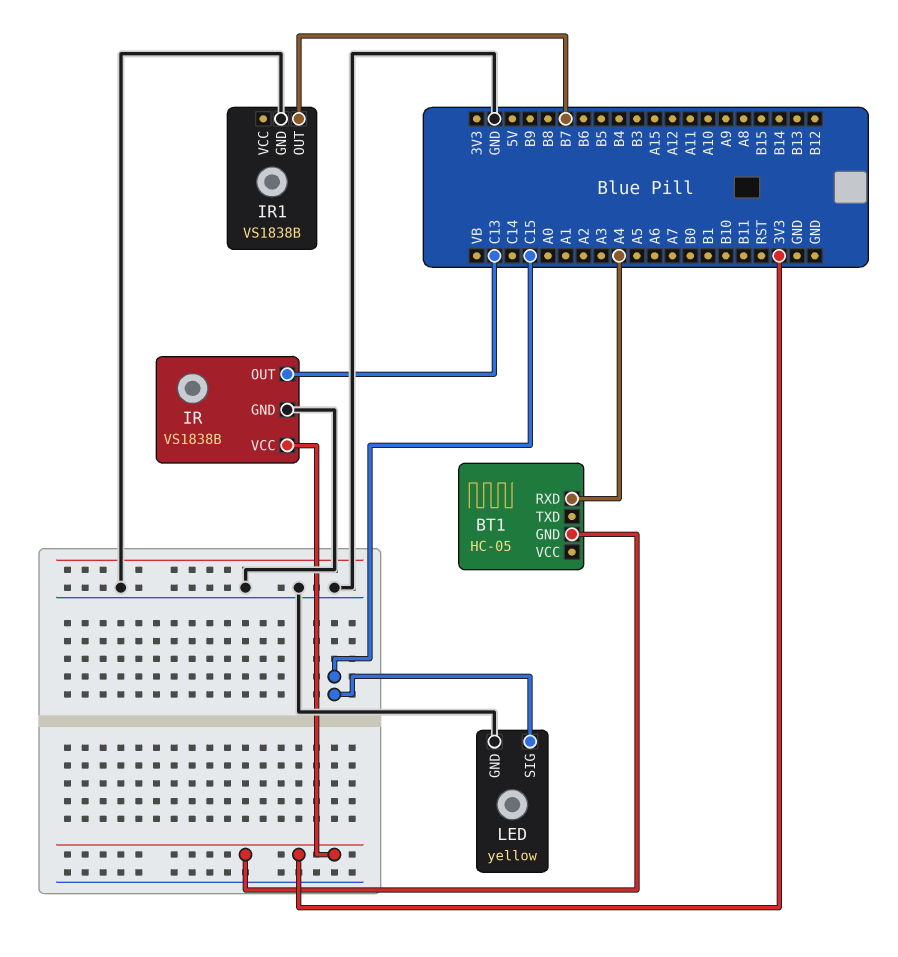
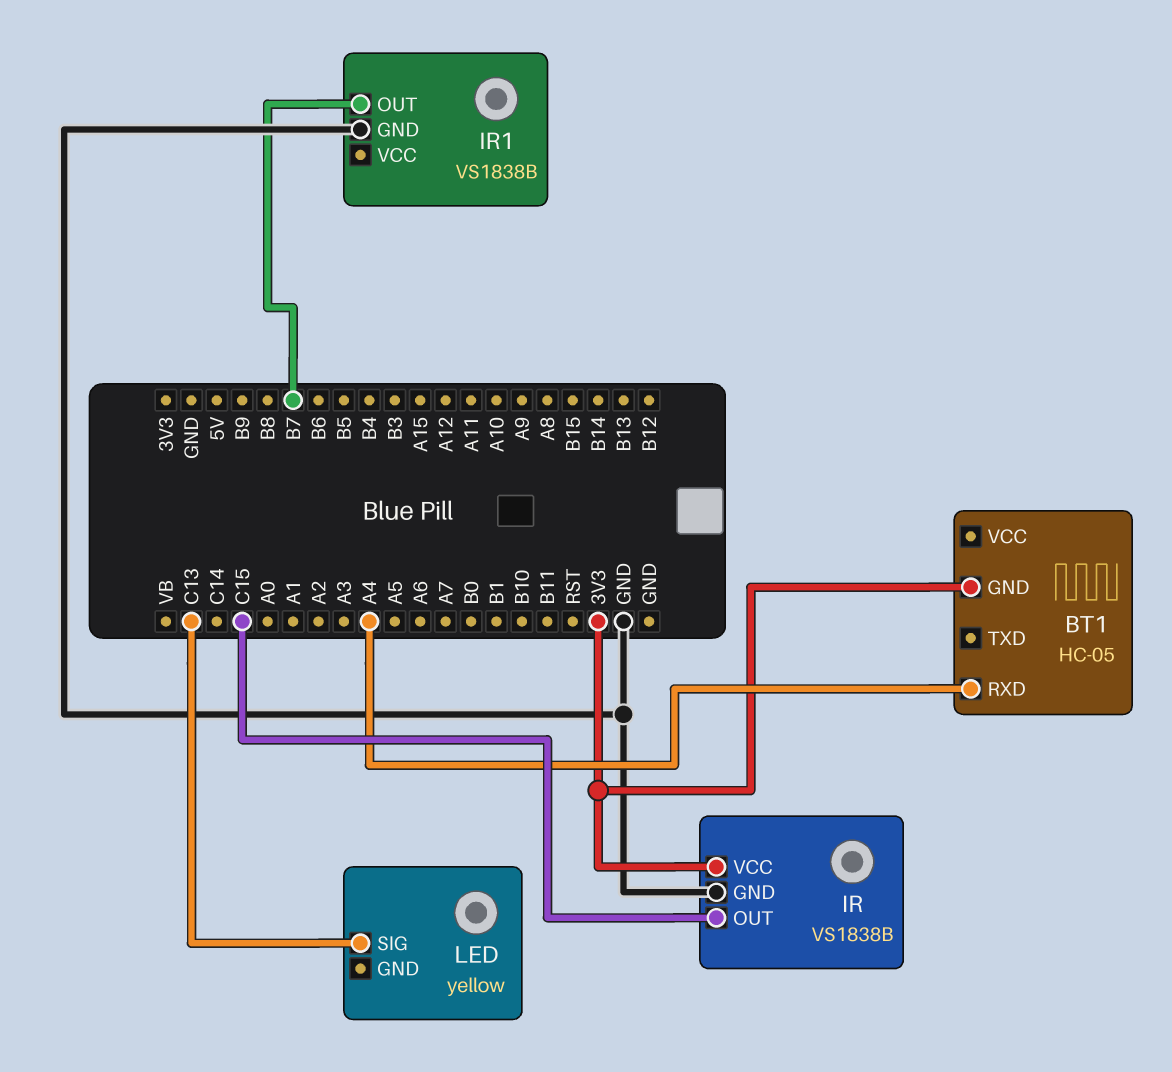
IR pin OUT: C13 -> C15
LED pin GND: GND -> none
LED pin SIG: C15 -> C13

